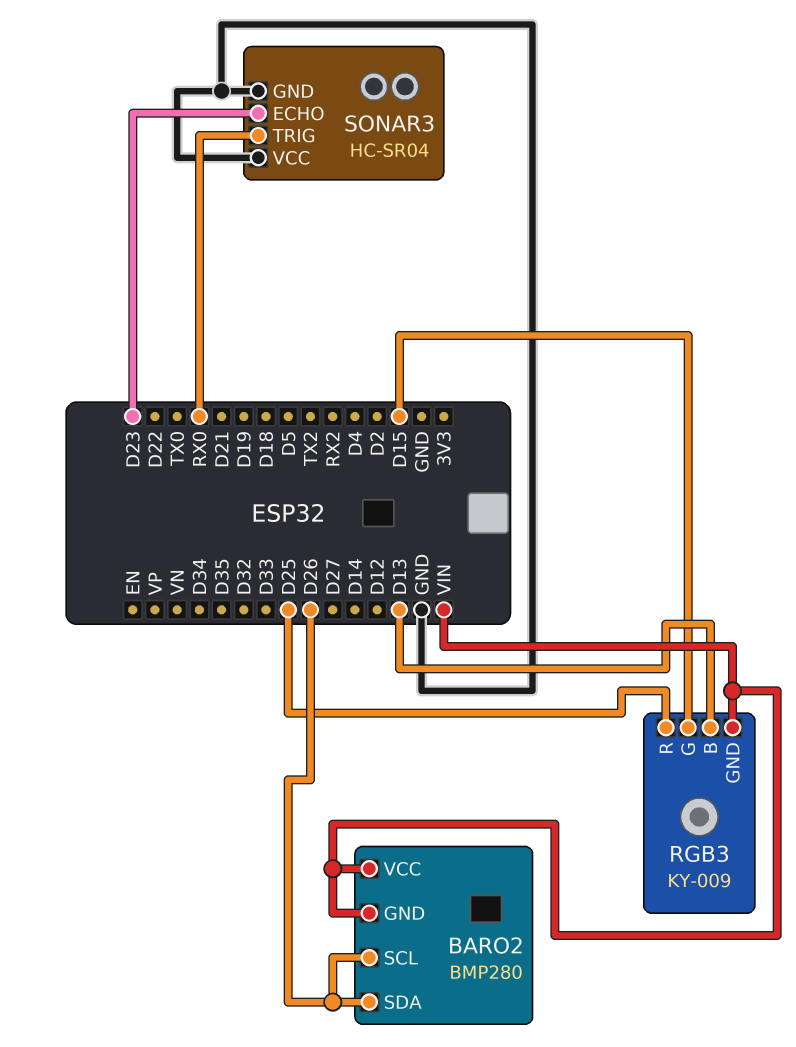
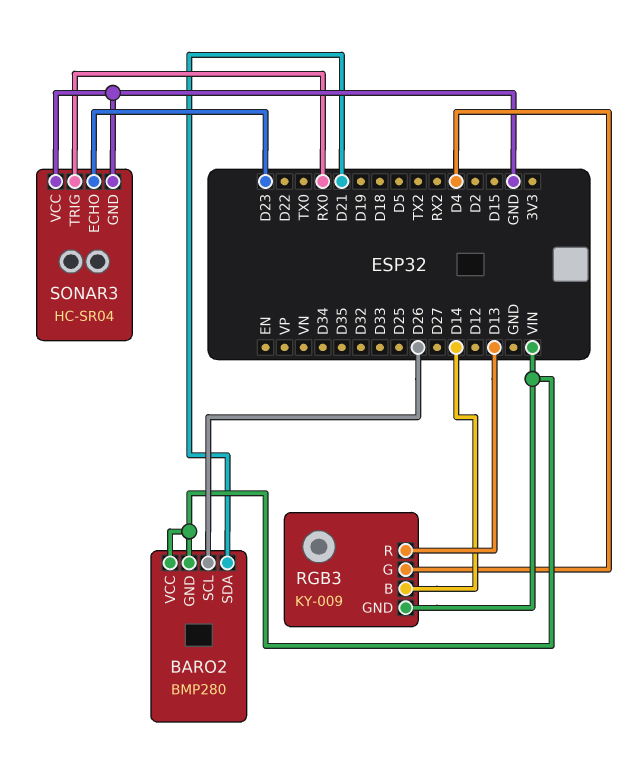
BARO2 pin SDA: D26 -> D21
RGB3 pin B: D13 -> D14
RGB3 pin G: D15 -> D4
RGB3 pin R: D25 -> D13

